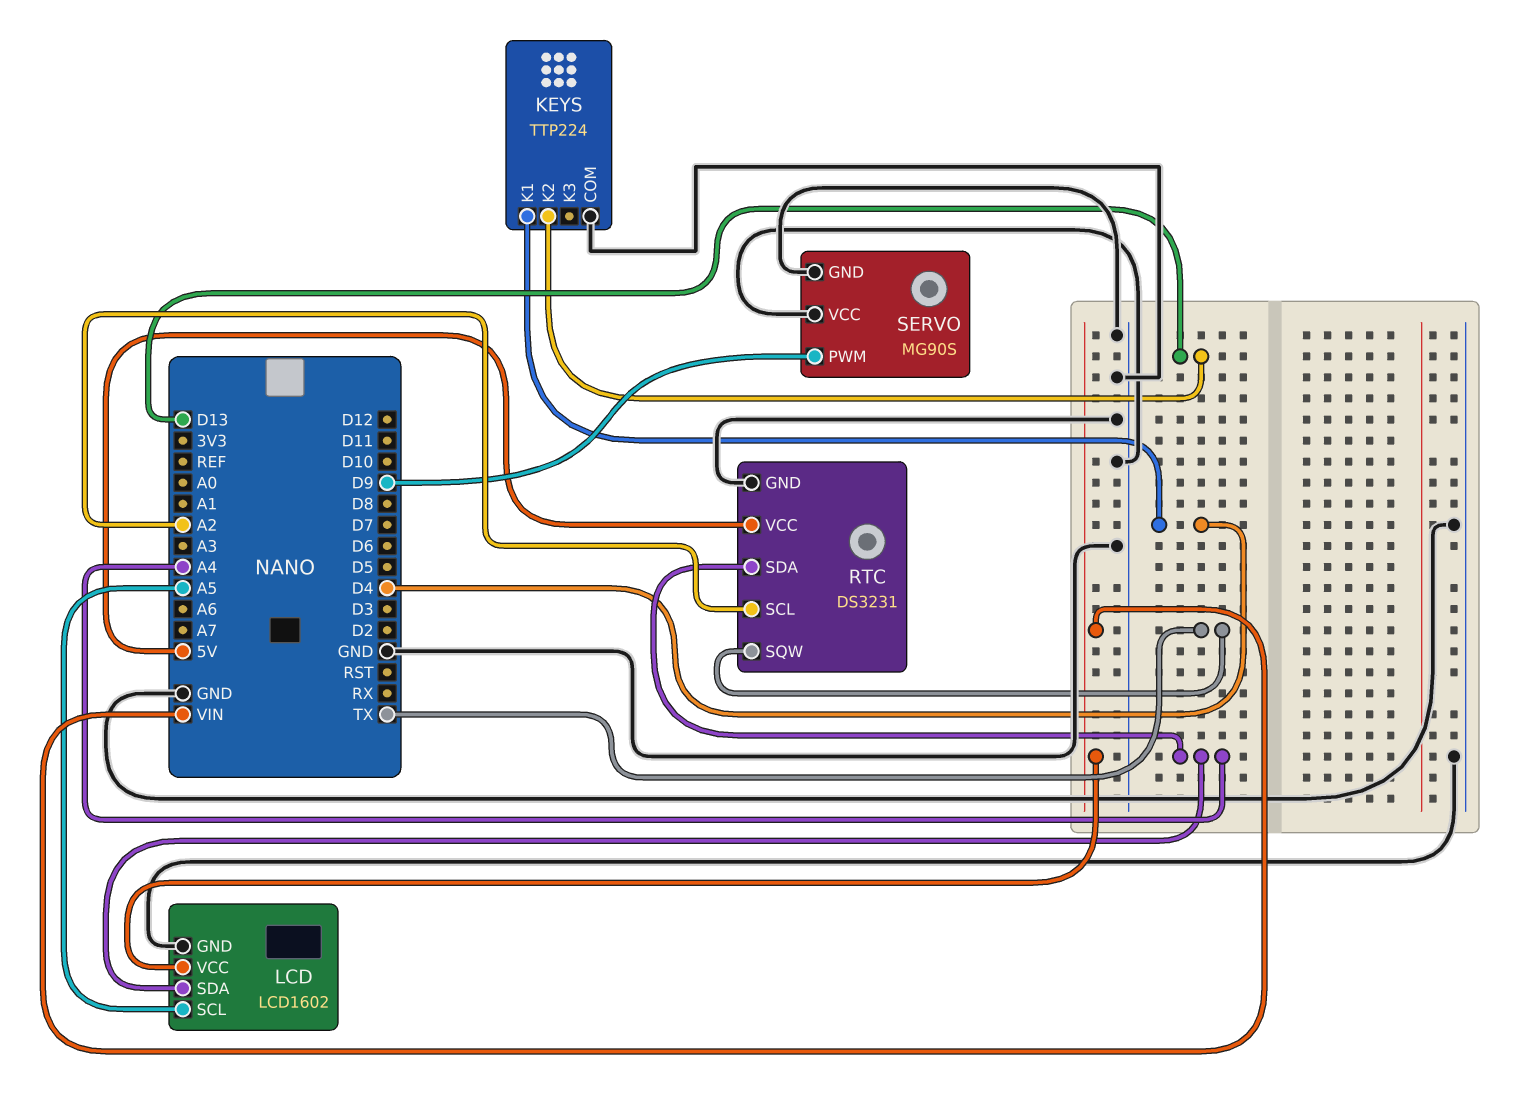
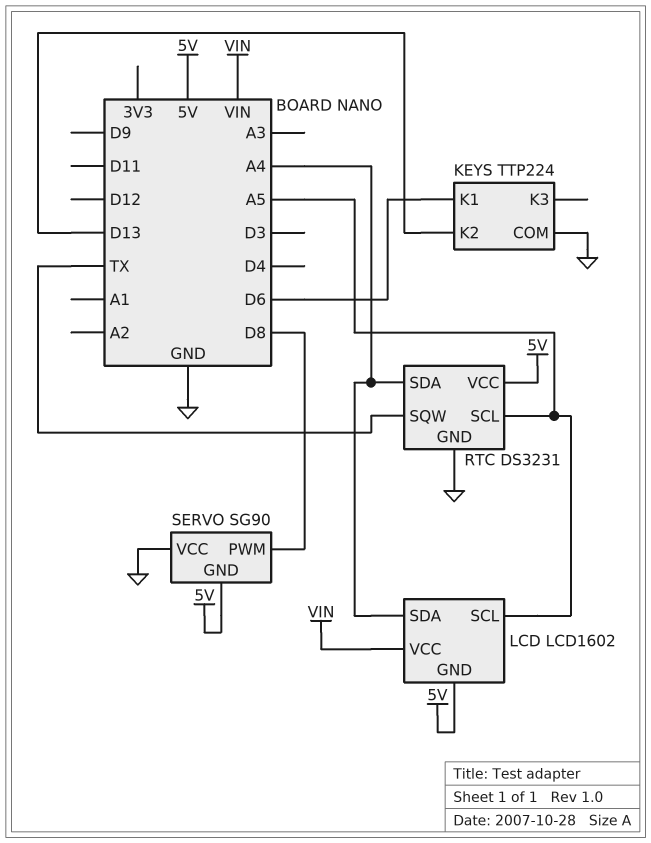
KEYS pin K1: D4 -> D6
LCD pin GND: GND -> 5V
RTC pin SCL: A2 -> A5
SERVO: MG90S -> SG90
SERVO pin GND: GND -> 5V
SERVO pin PWM: D9 -> D8

